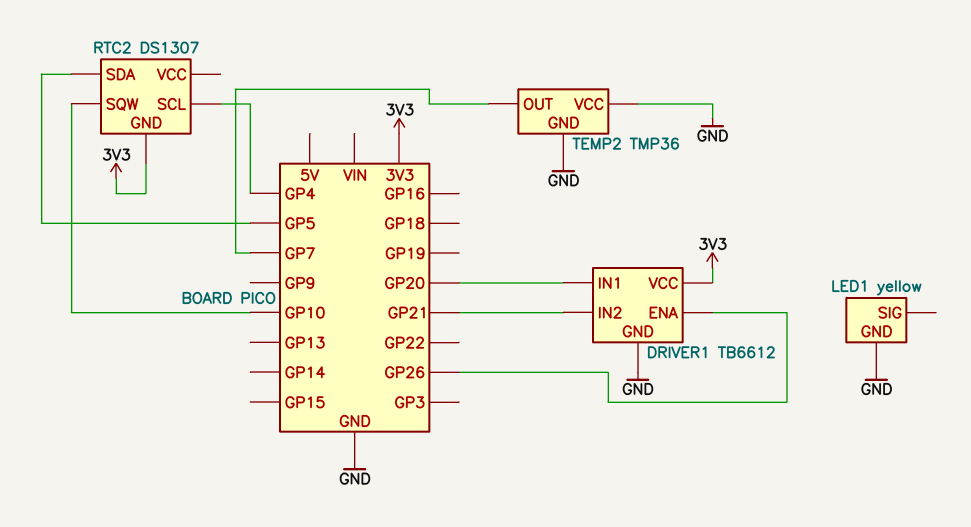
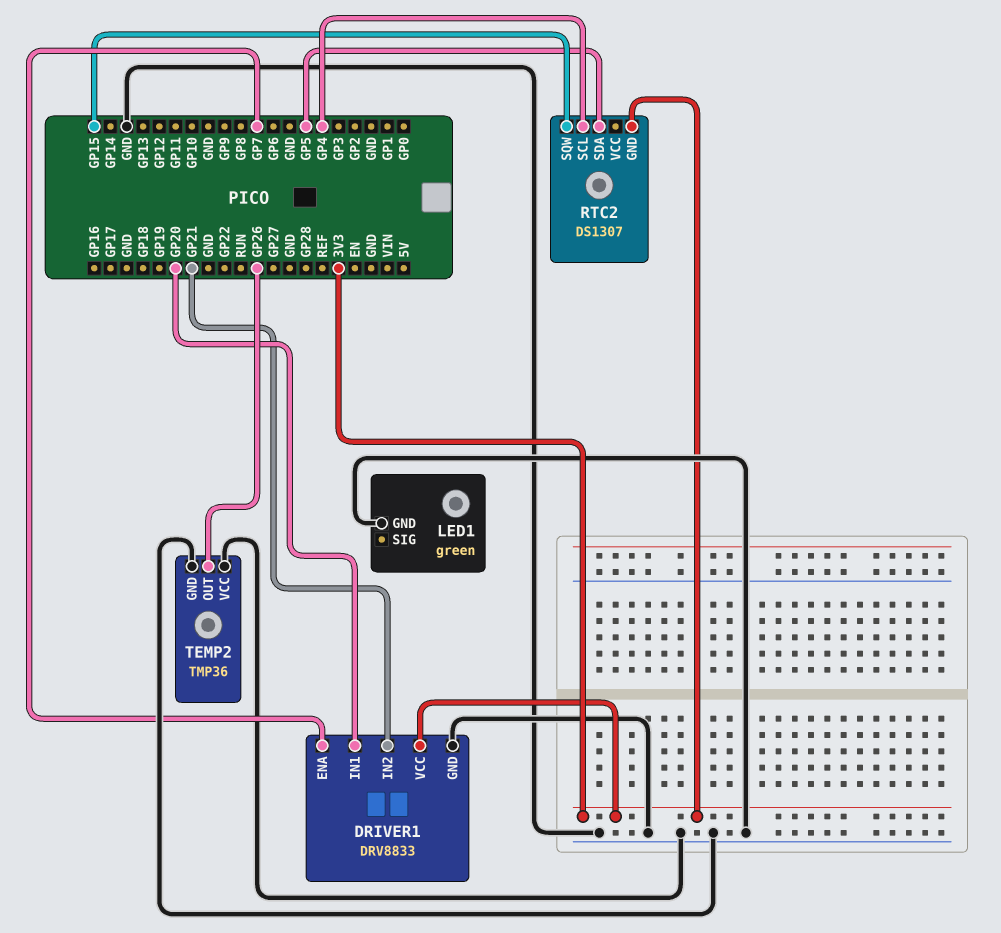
DRIVER1: TB6612 -> DRV8833
DRIVER1 pin ENA: GP26 -> GP7
LED1: yellow -> green
RTC2 pin SQW: GP10 -> GP15
TEMP2 pin OUT: GP7 -> GP26

